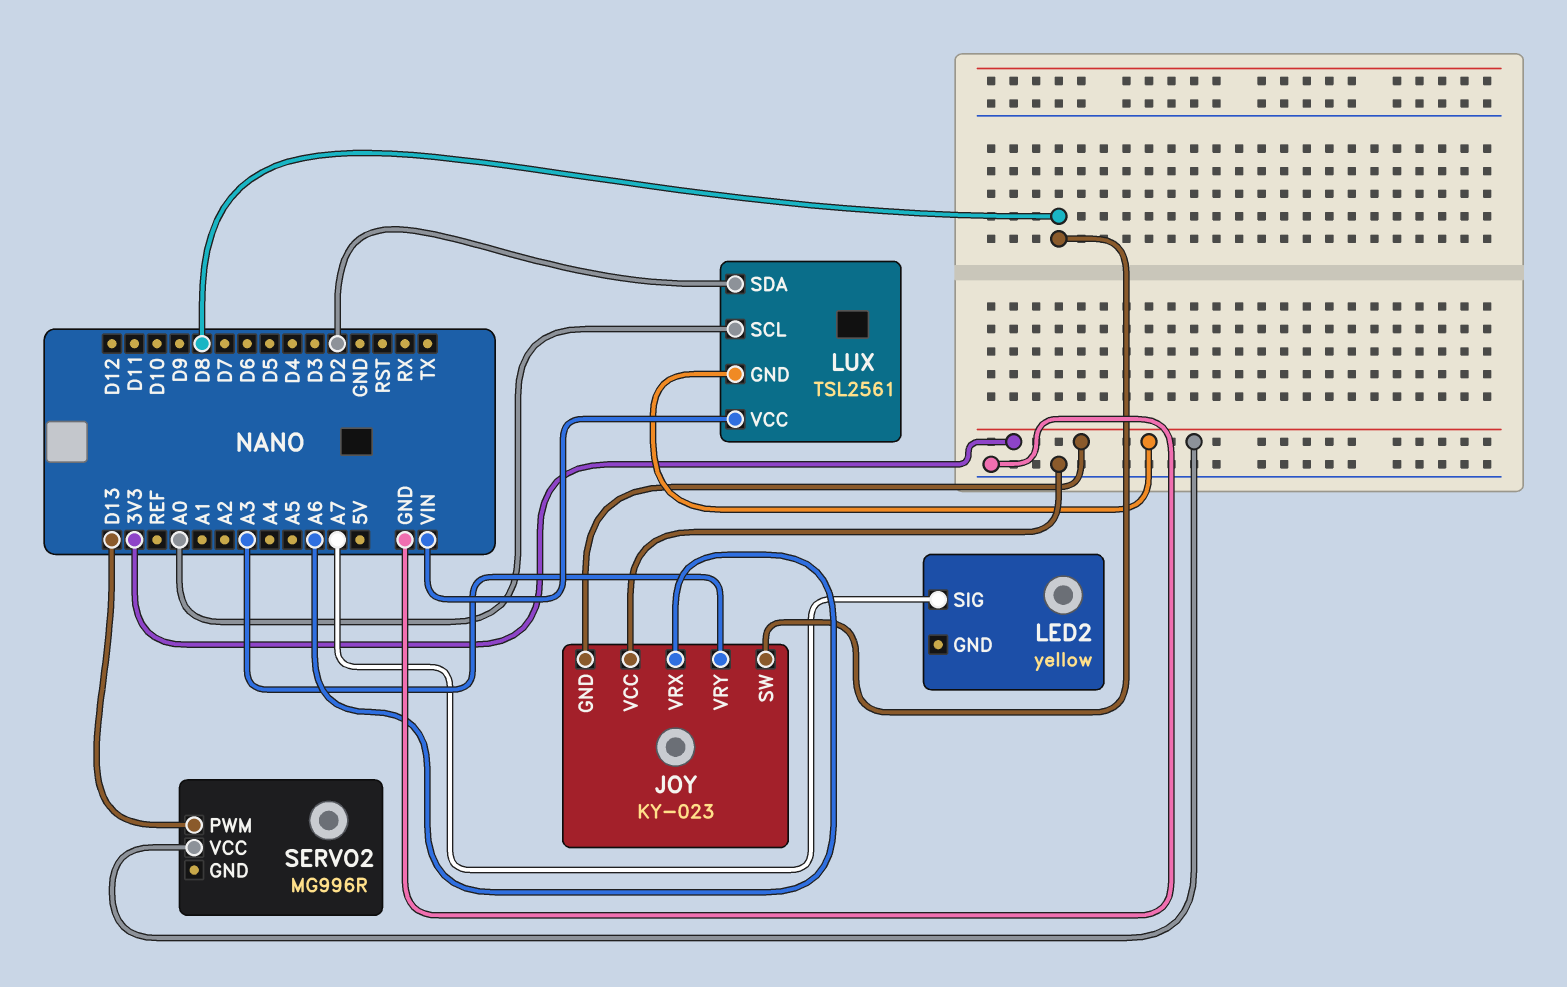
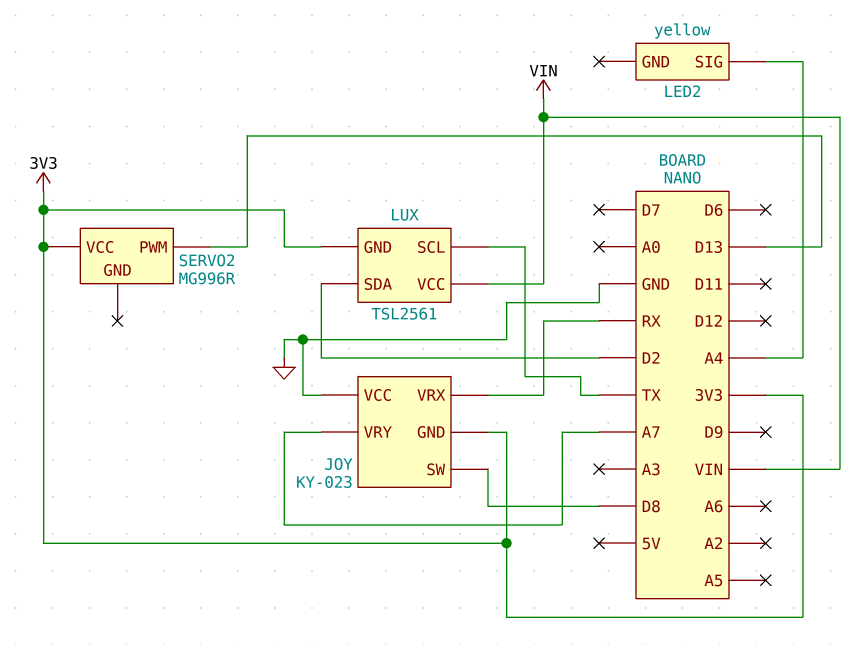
JOY pin VRX: A6 -> RX
JOY pin VRY: A3 -> A7
LED2 pin SIG: A7 -> A4
LUX pin SCL: A0 -> TX

